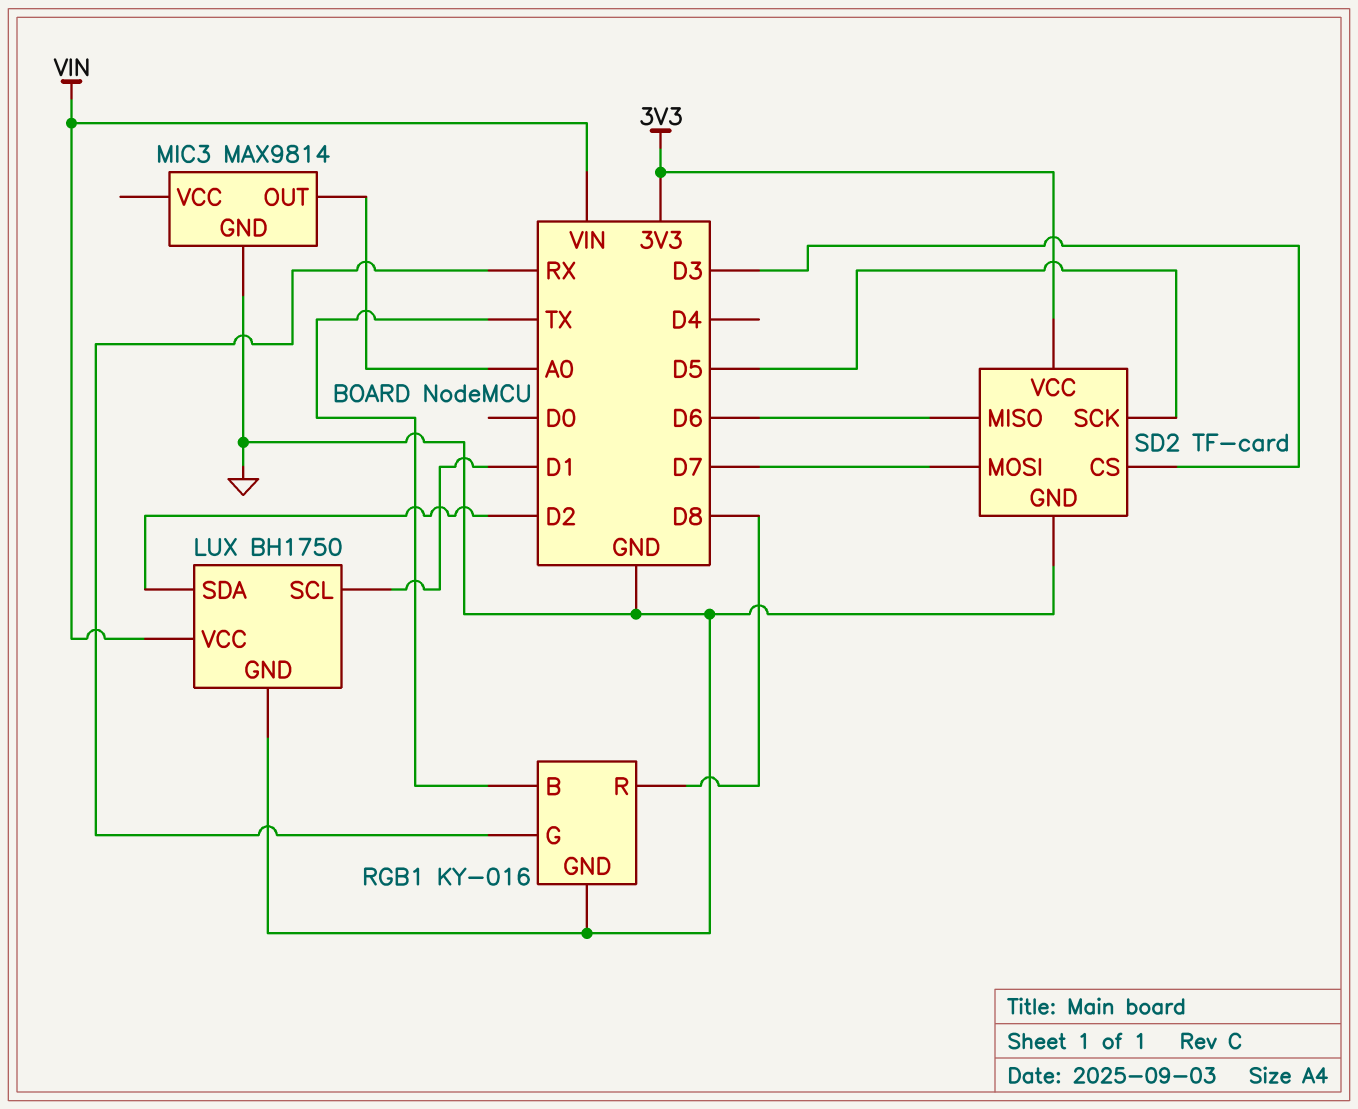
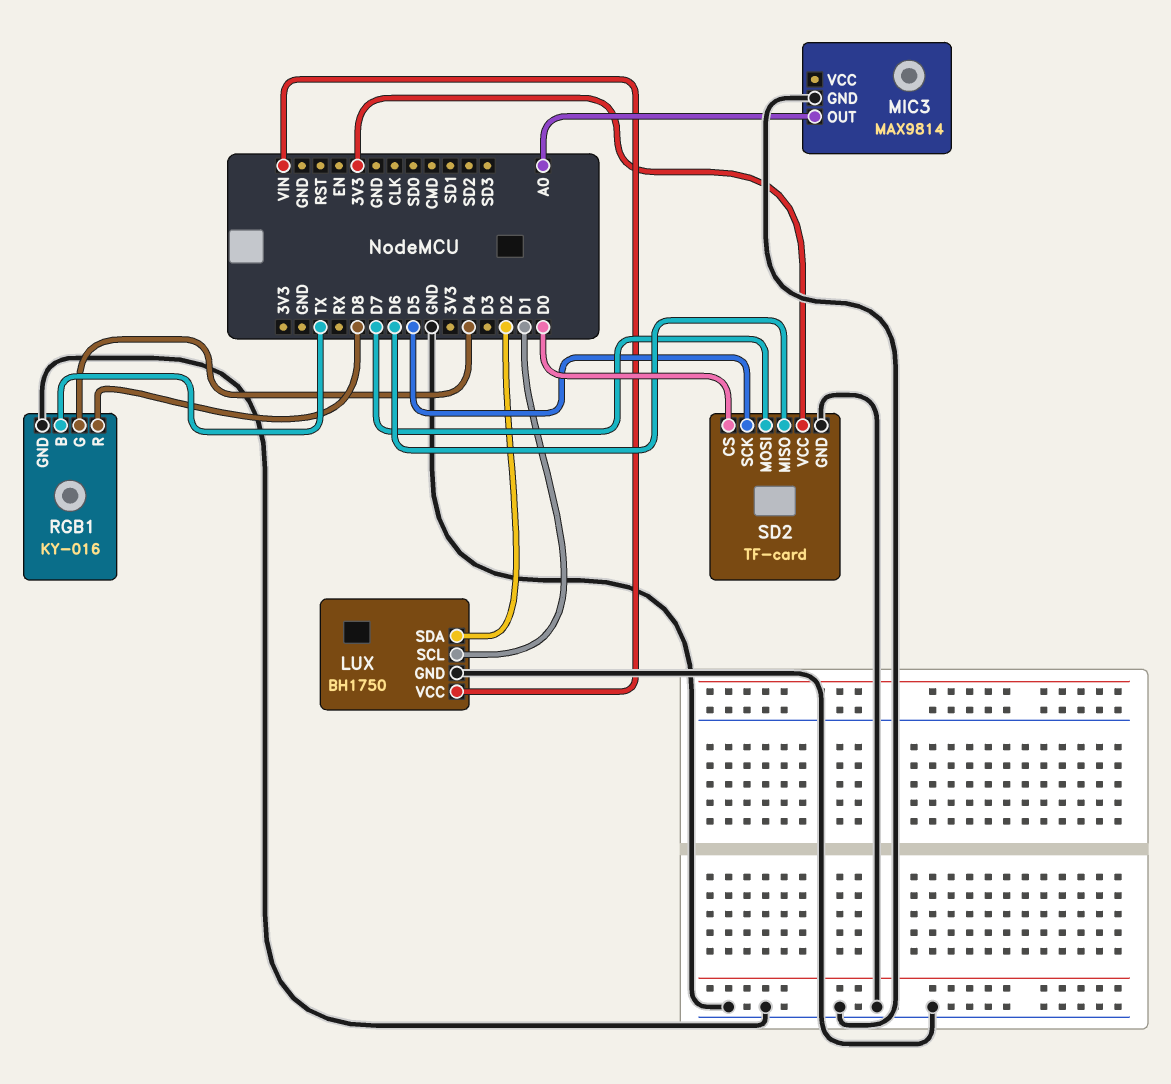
RGB1 pin G: RX -> D4
SD2 pin CS: D3 -> D0

